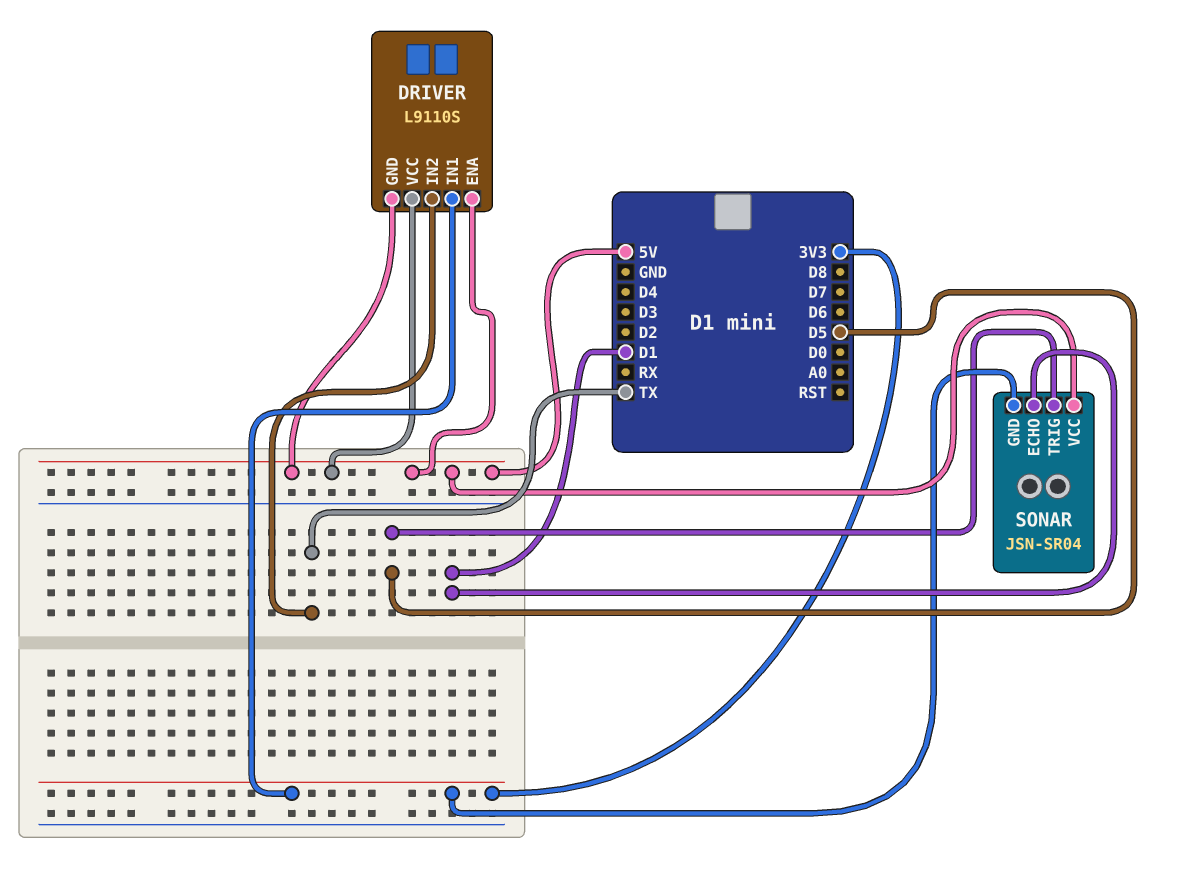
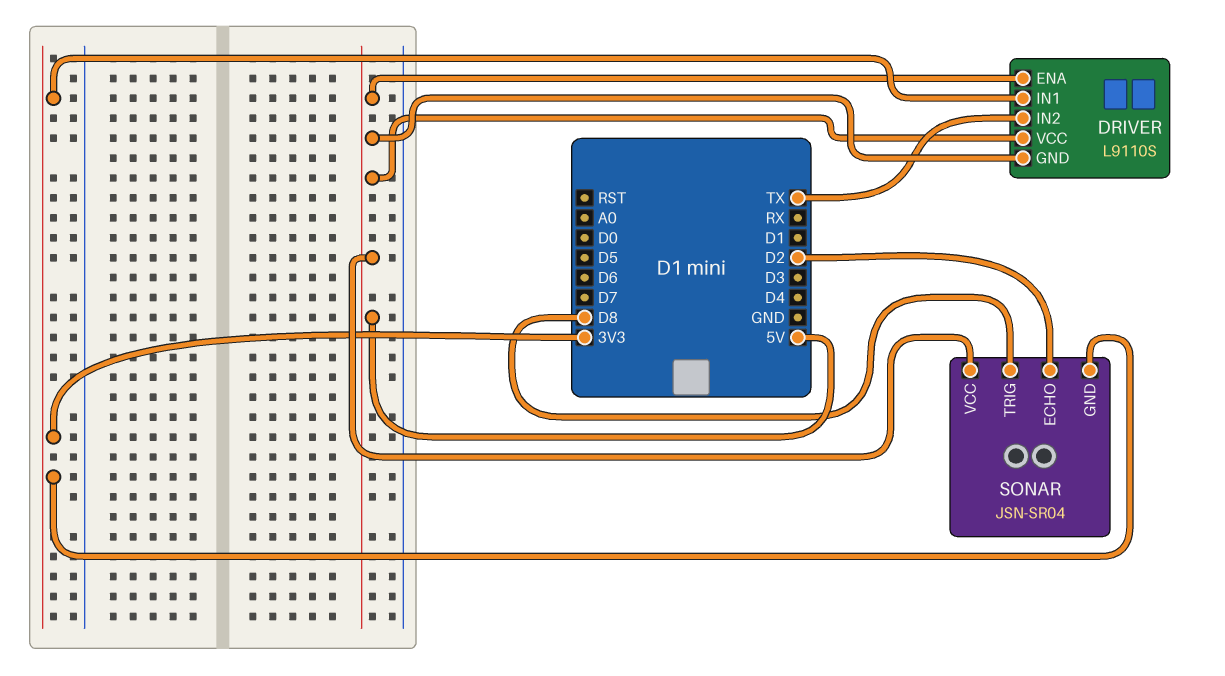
SONAR pin ECHO: D1 -> D2
SONAR pin TRIG: D5 -> D8

